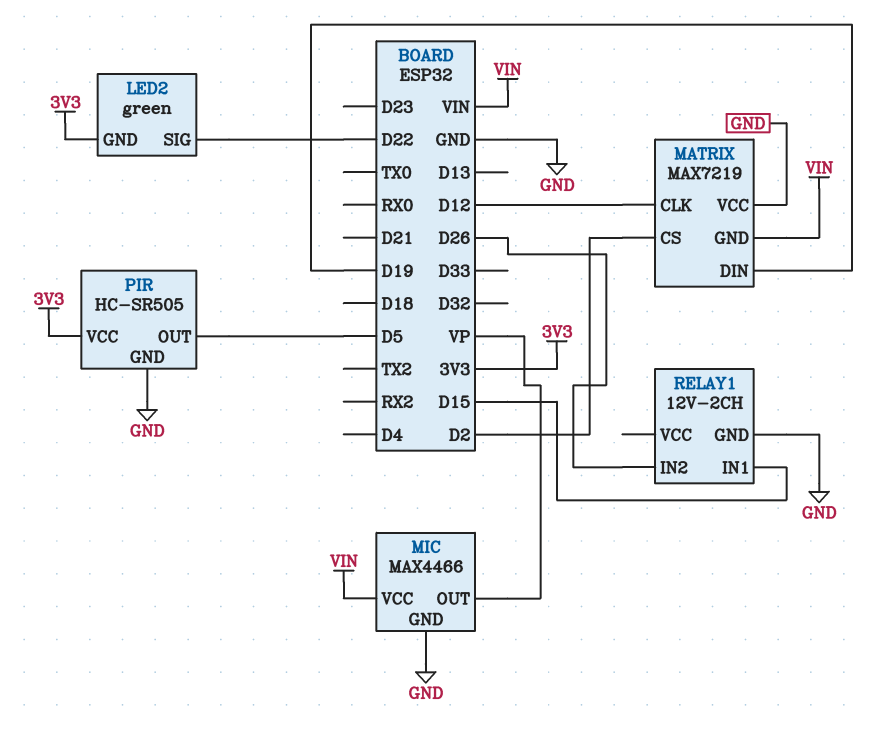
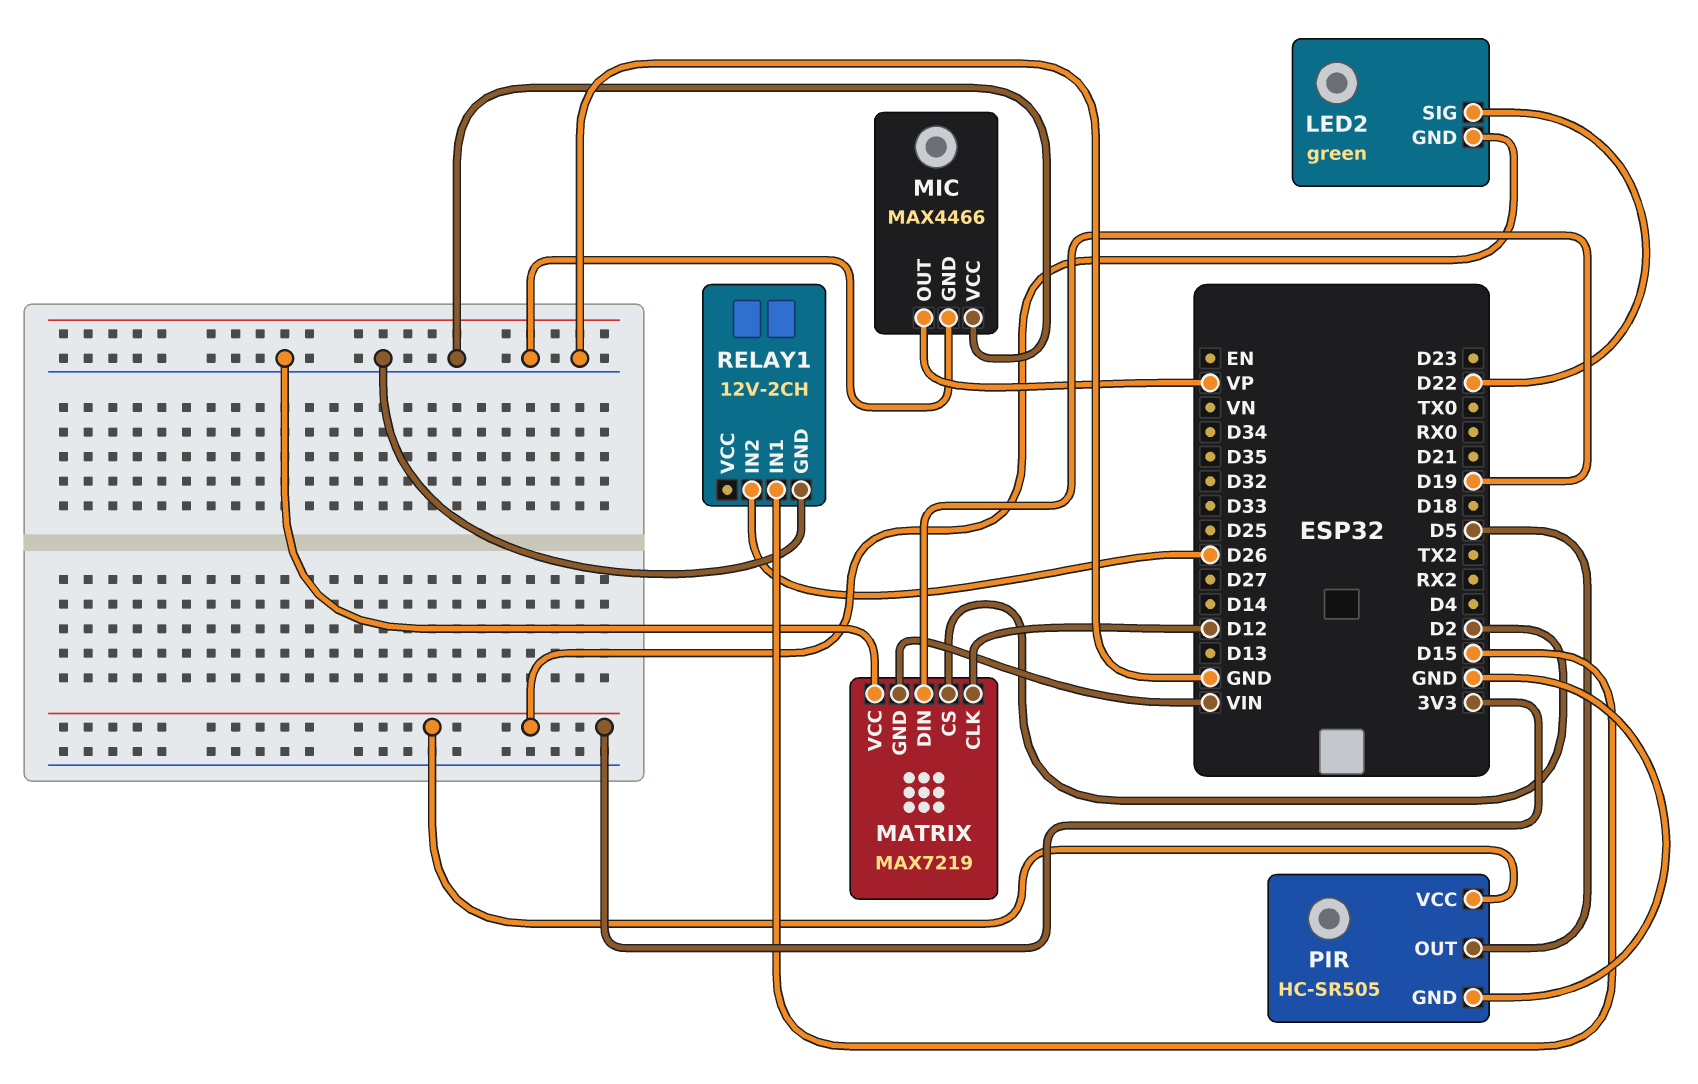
MIC pin VCC: VIN -> GND

